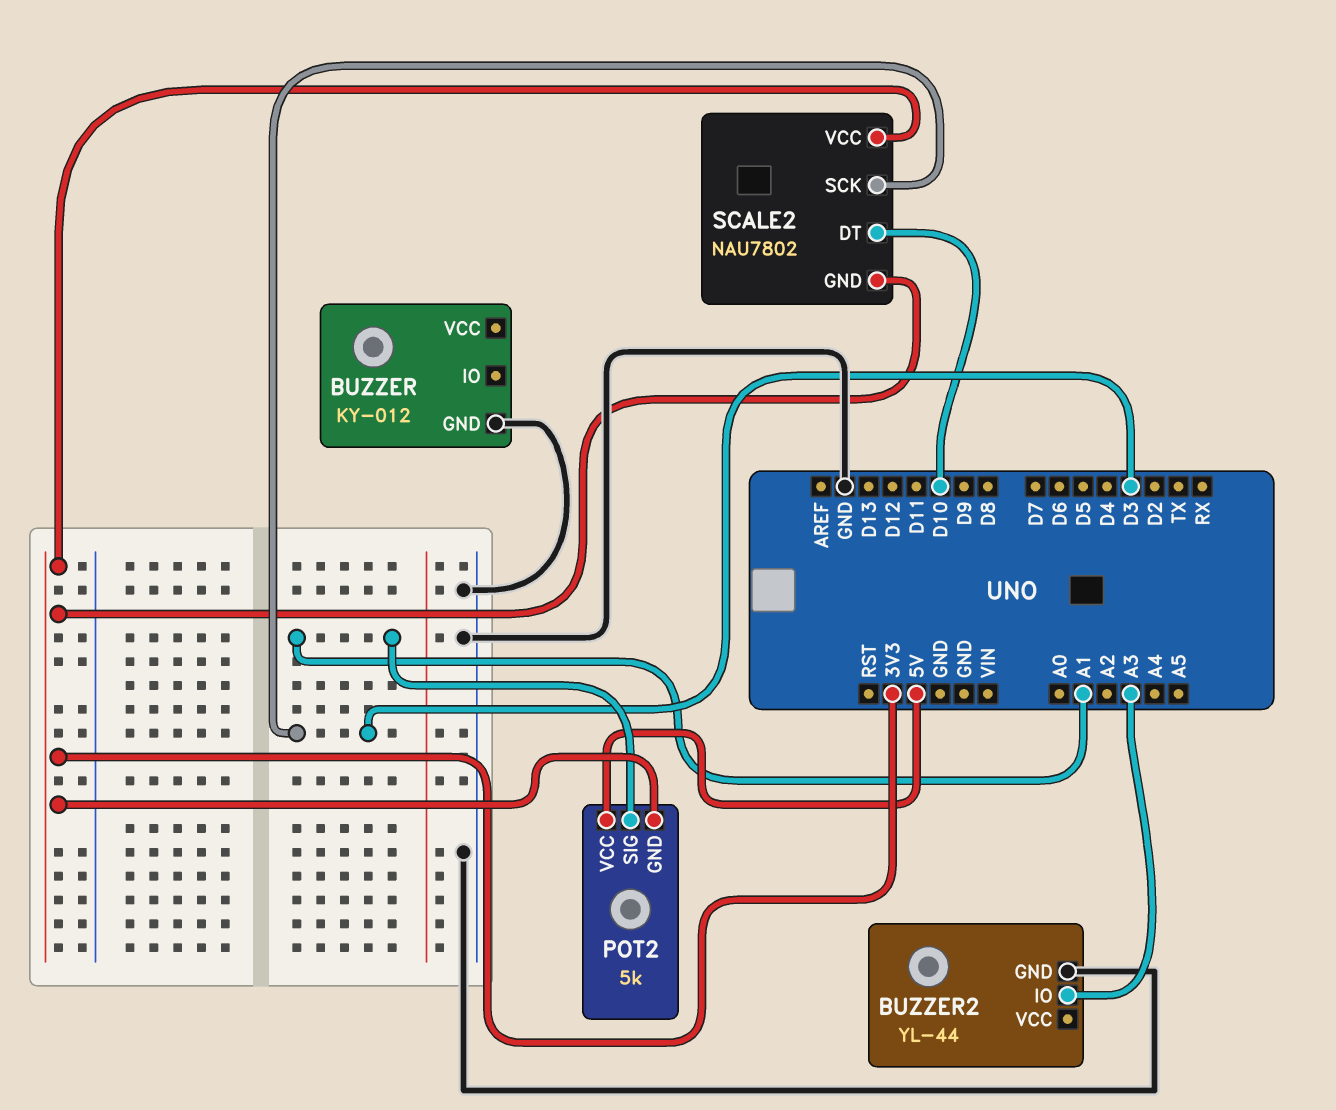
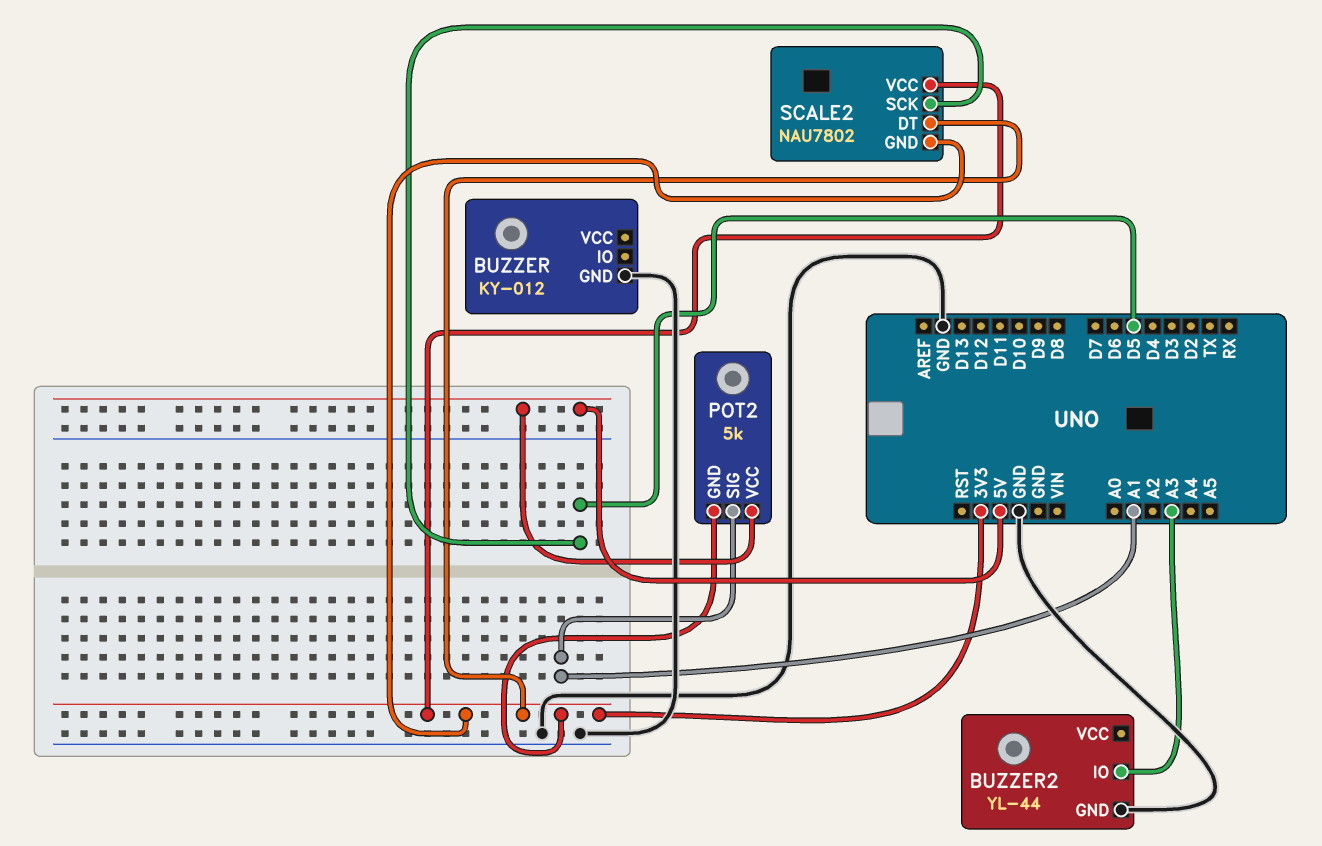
SCALE2 pin DT: D10 -> 3V3
SCALE2 pin SCK: D3 -> D5

